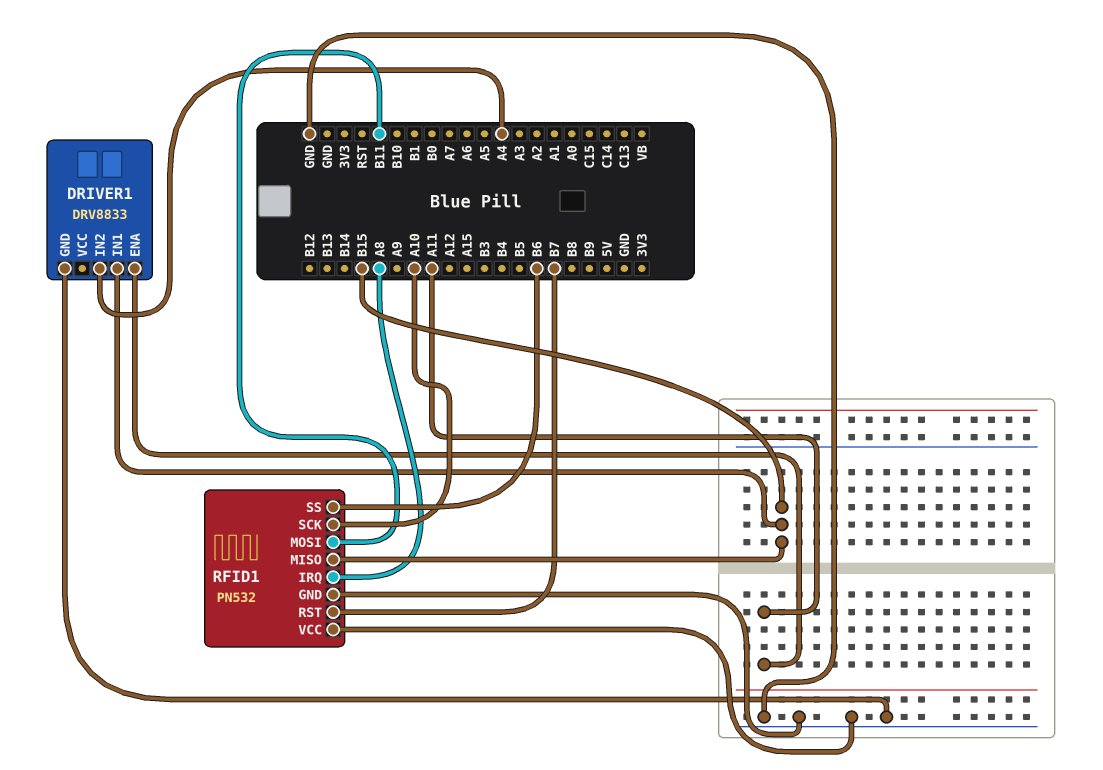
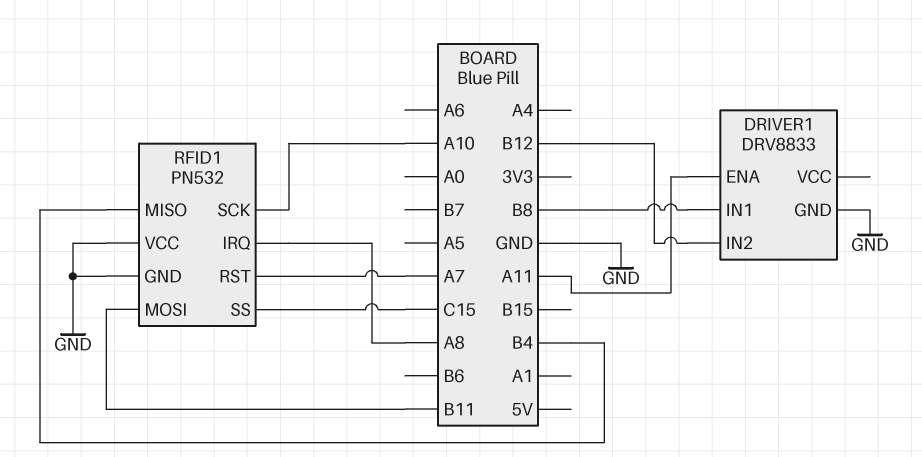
DRIVER1 pin IN1: B15 -> B8
DRIVER1 pin IN2: A4 -> B12
RFID1 pin MISO: B15 -> B4
RFID1 pin RST: B7 -> A7
RFID1 pin SS: B6 -> C15

